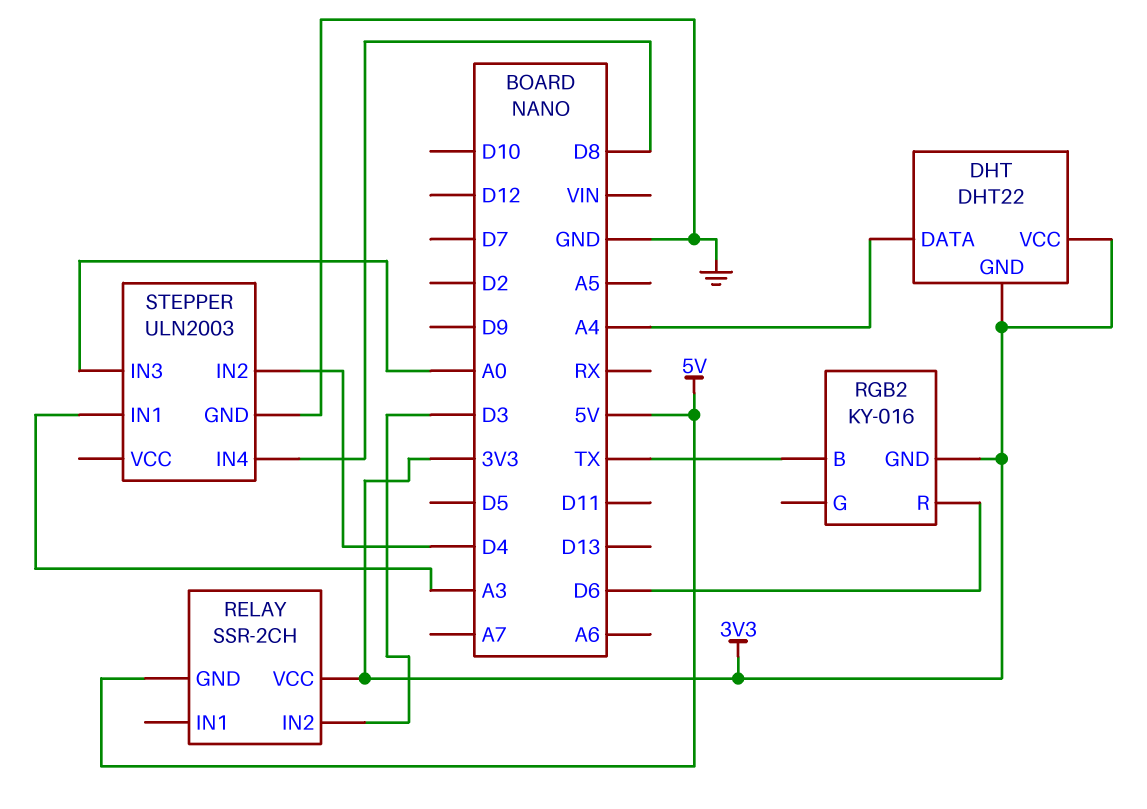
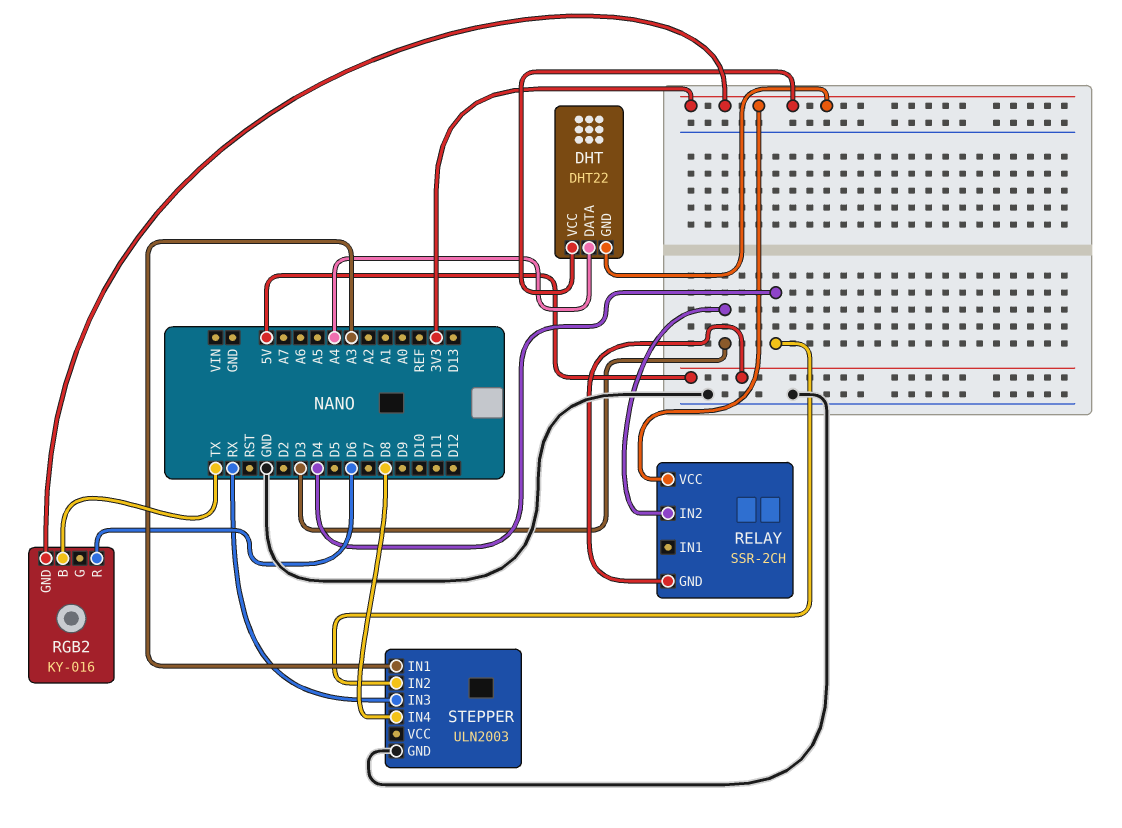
STEPPER pin IN3: A0 -> RX

